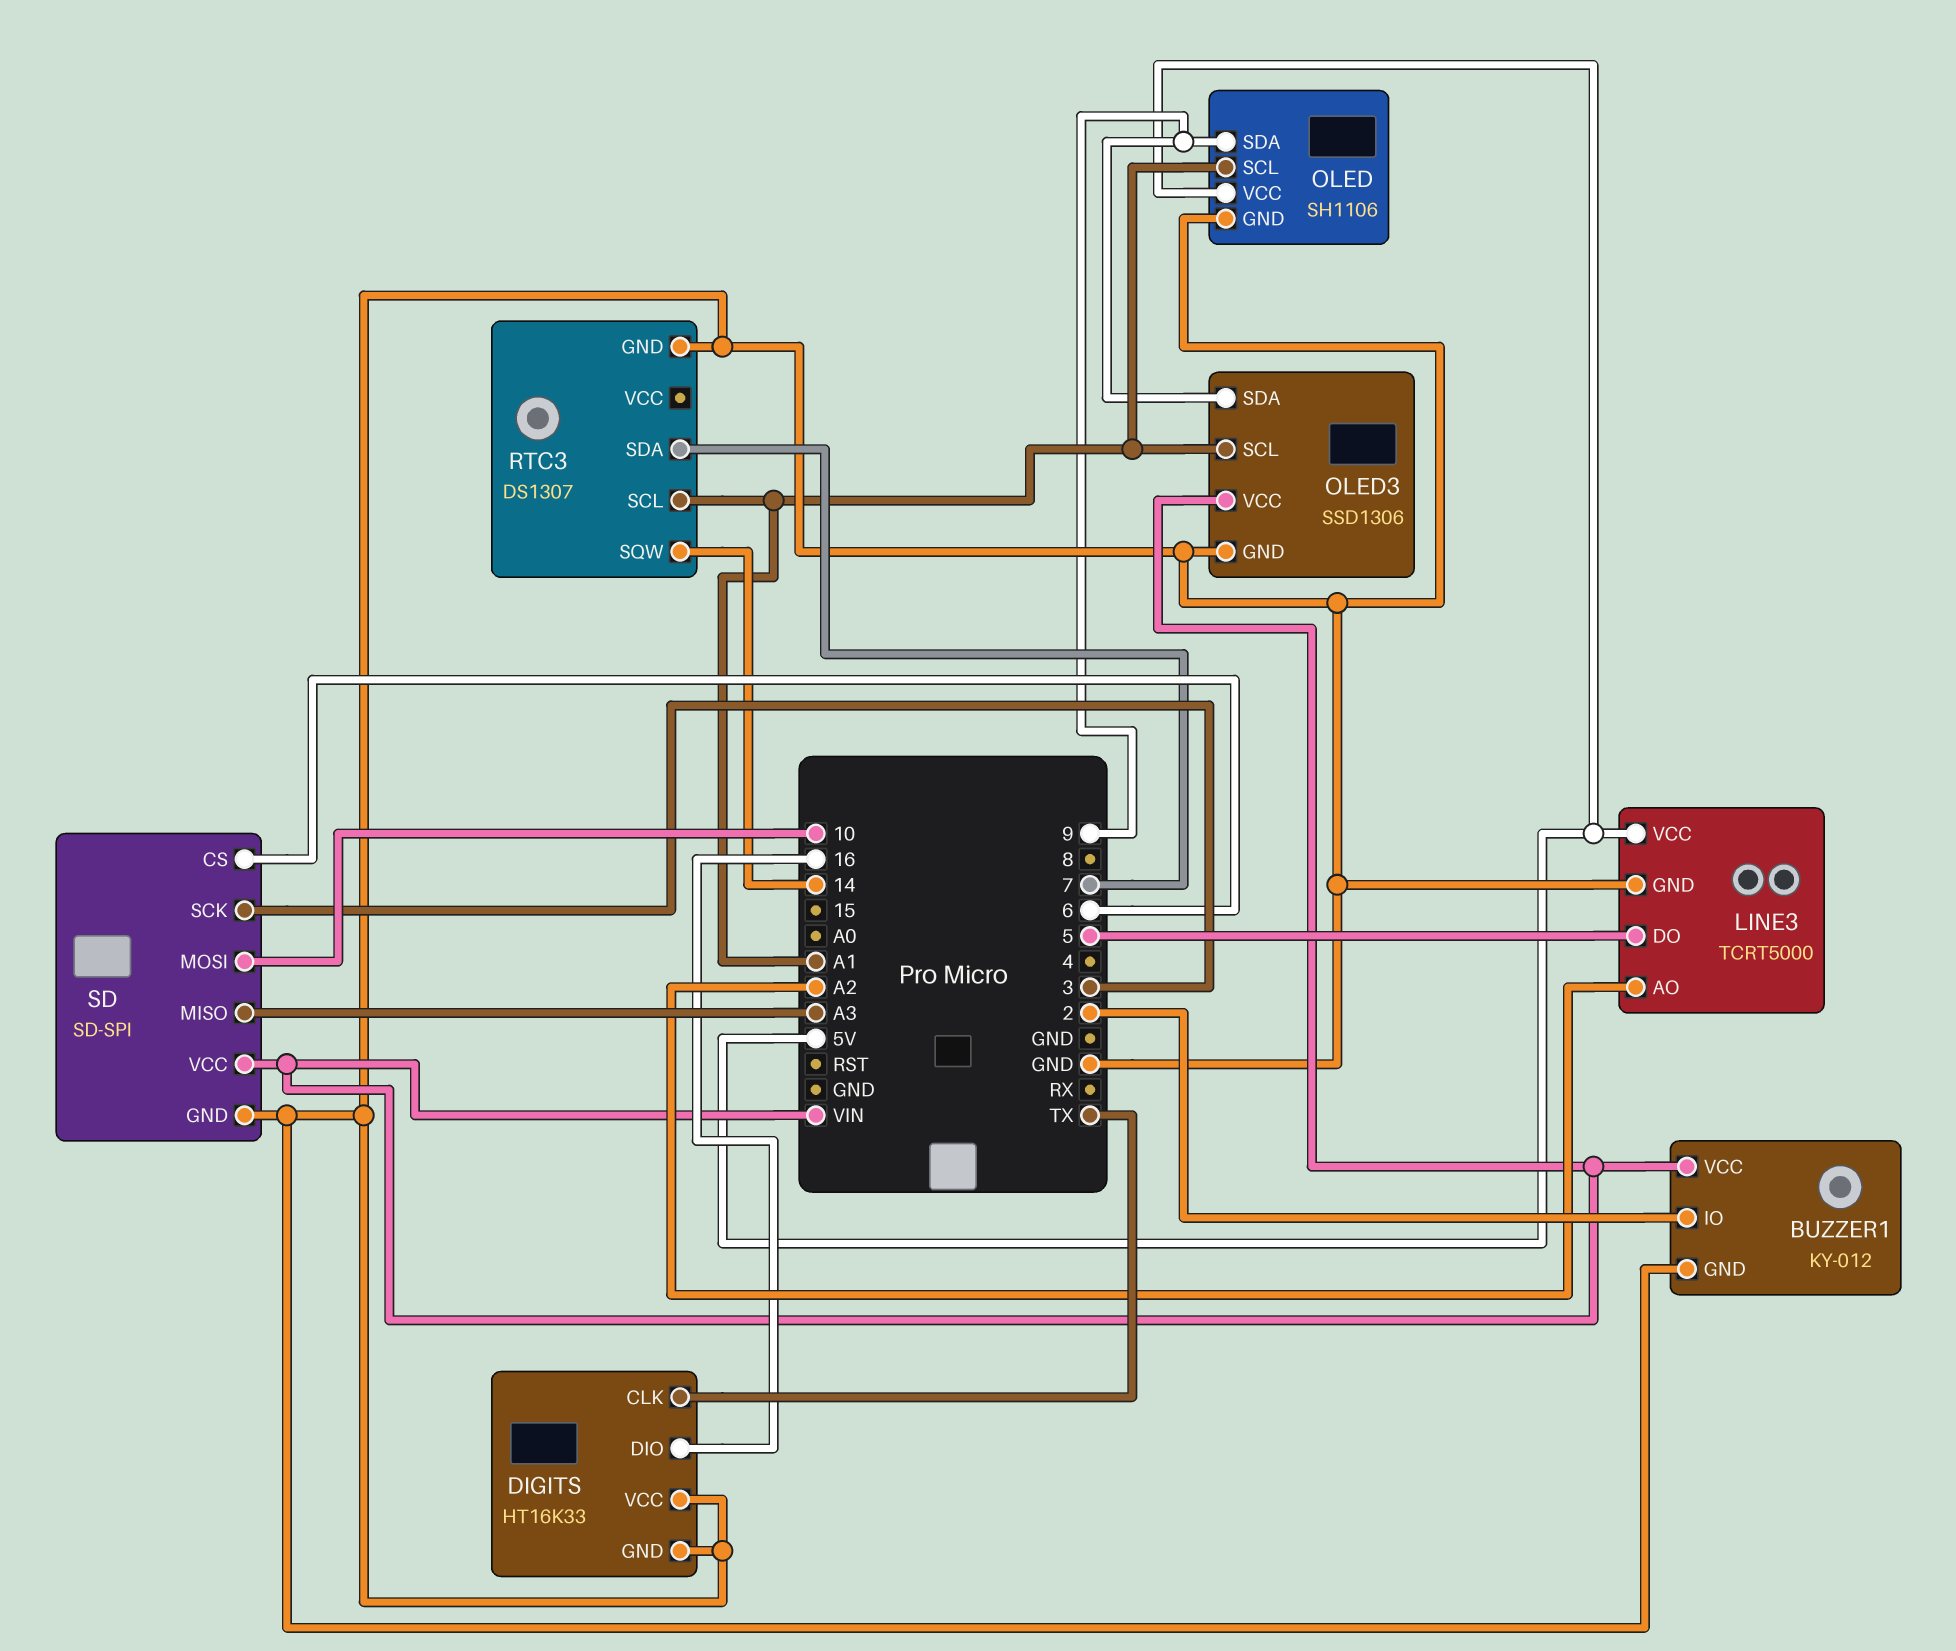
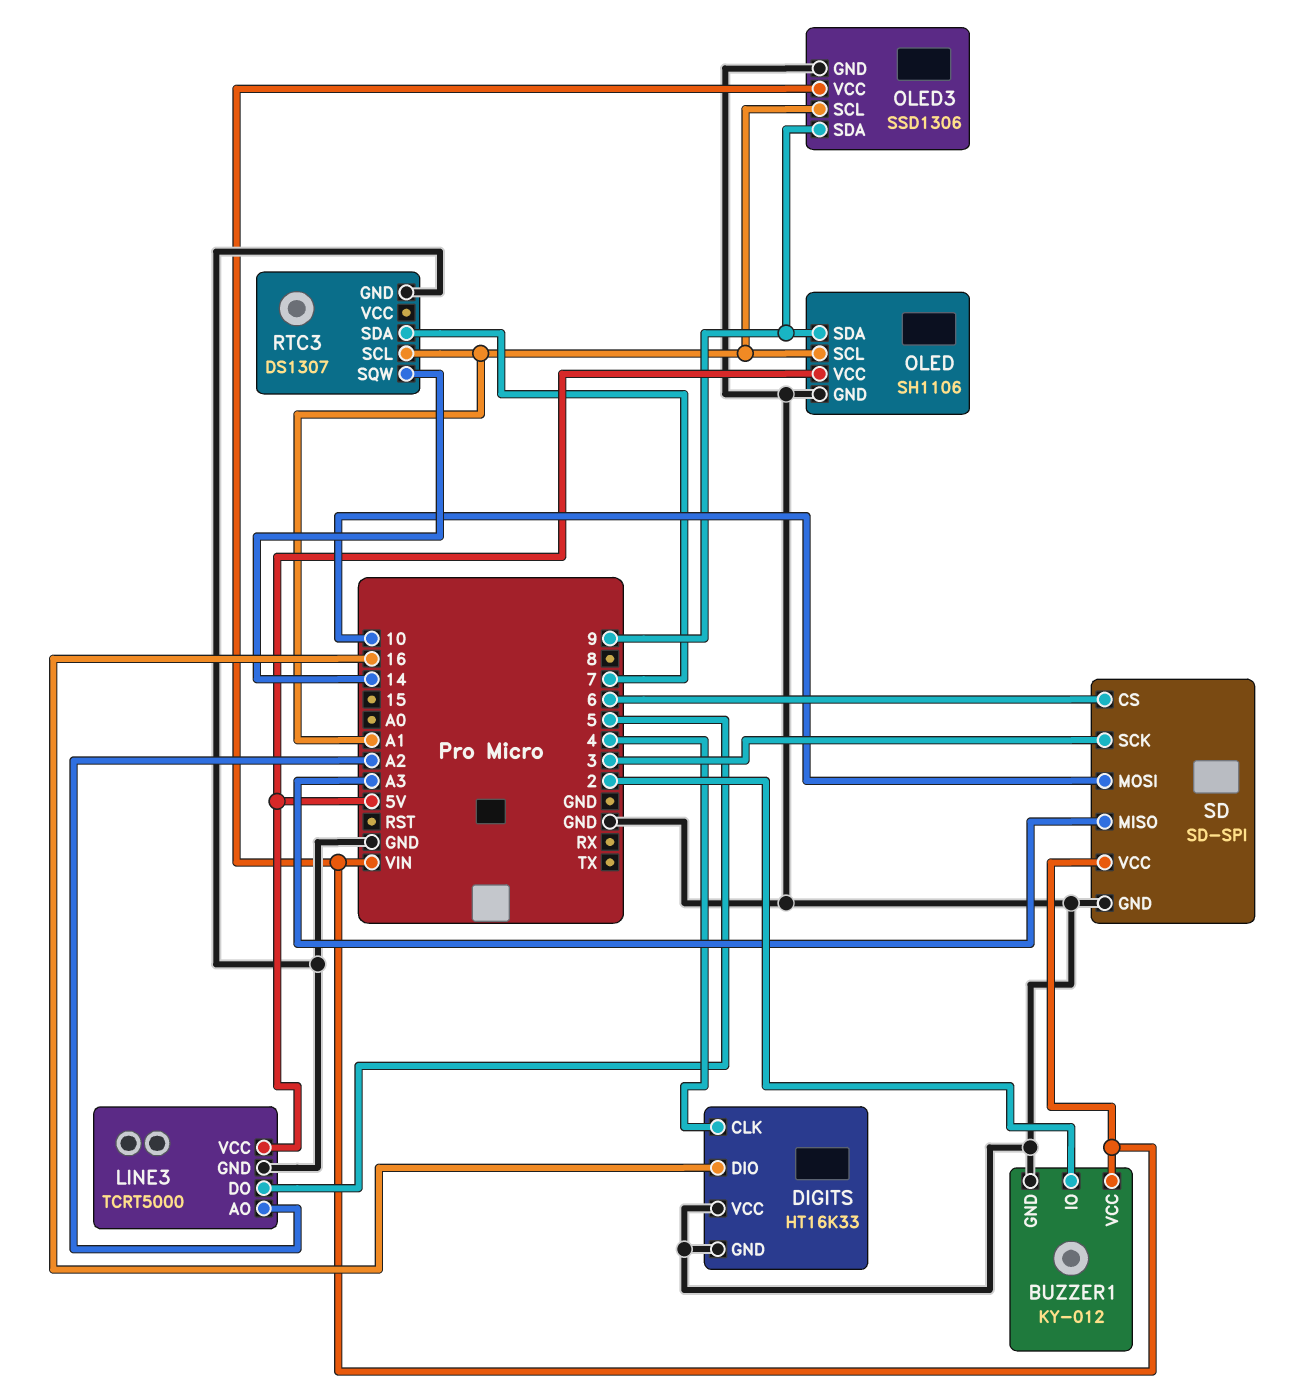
DIGITS pin CLK: TX -> 4

